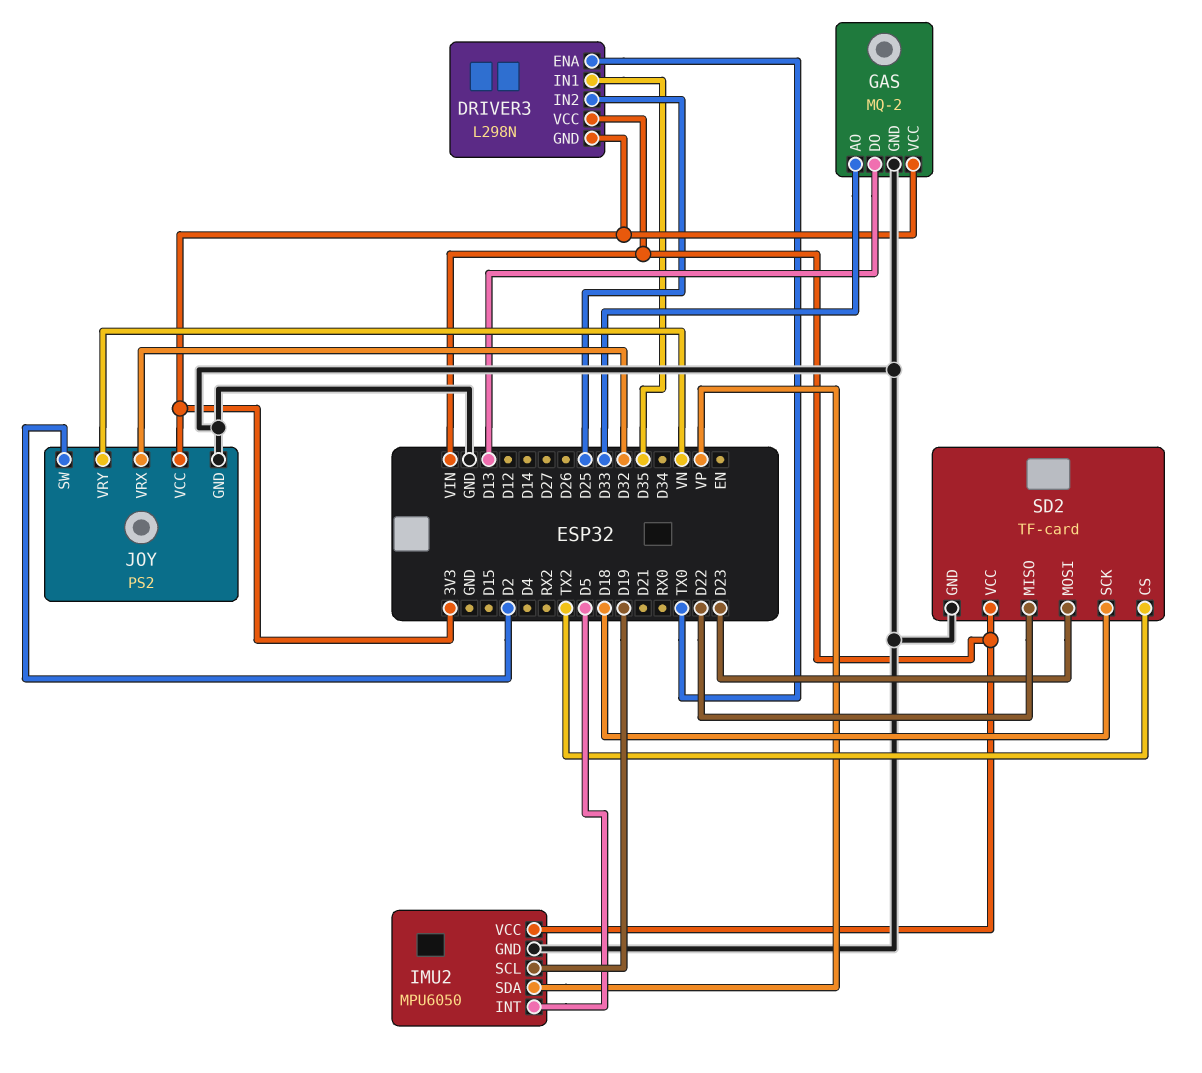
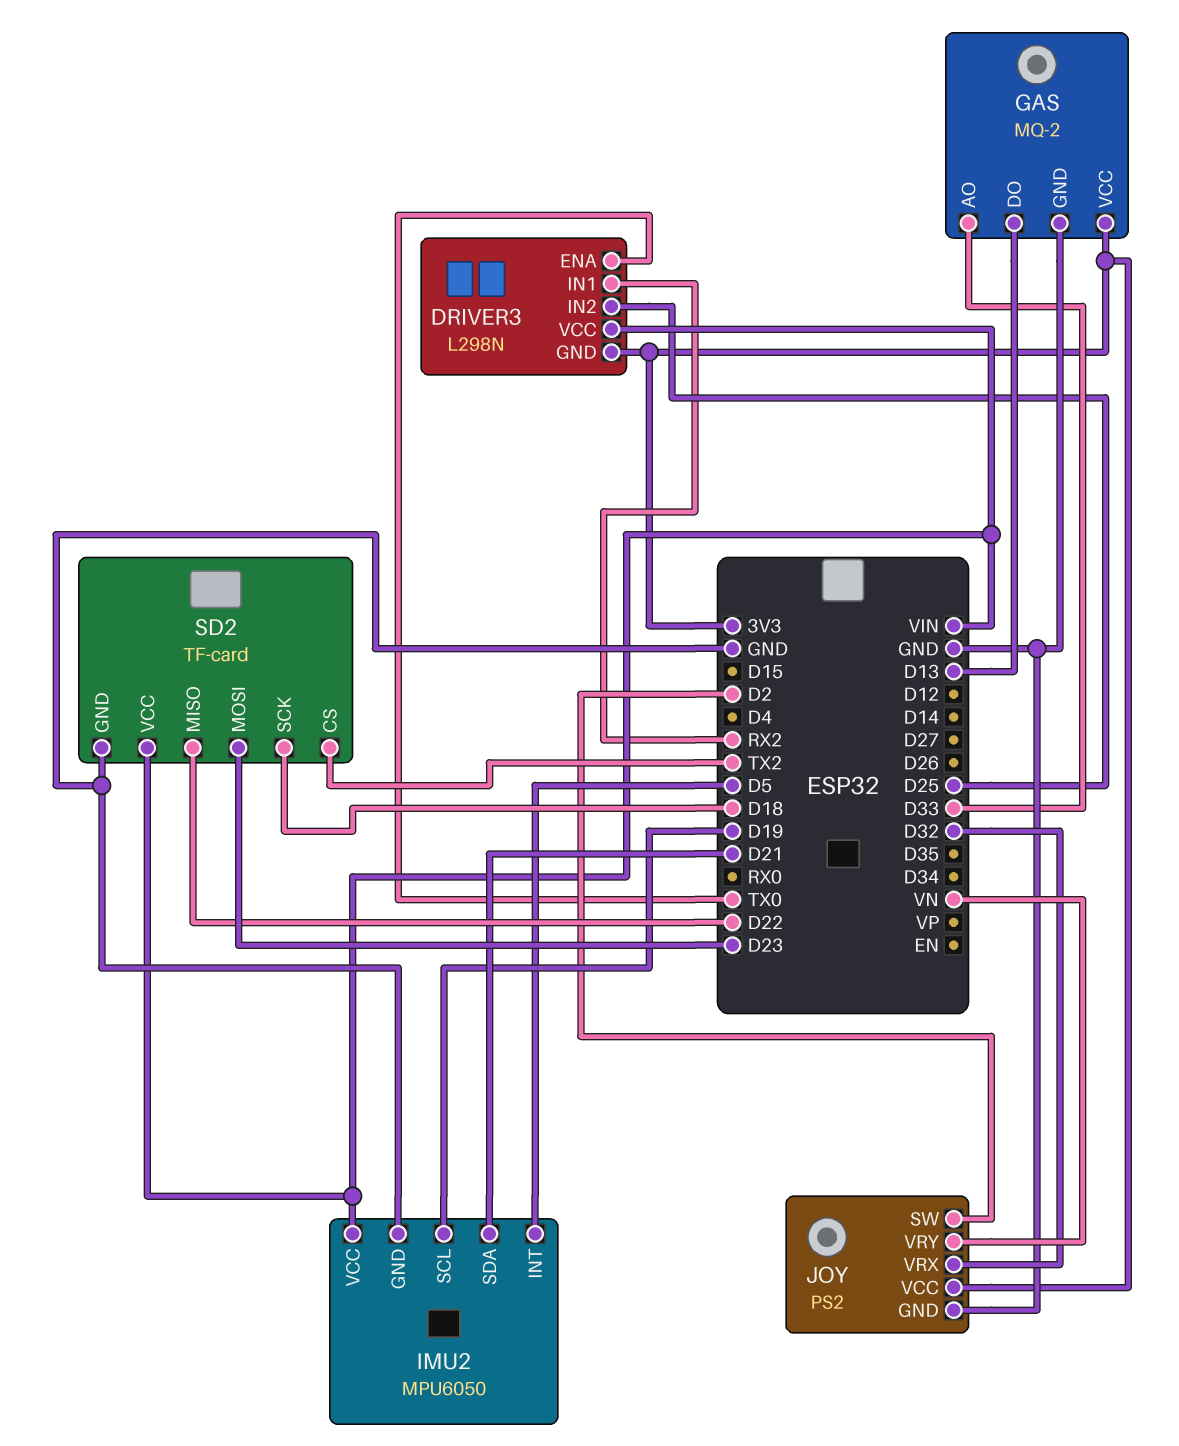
DRIVER3 pin IN1: D35 -> RX2
IMU2 pin SDA: VP -> D21

